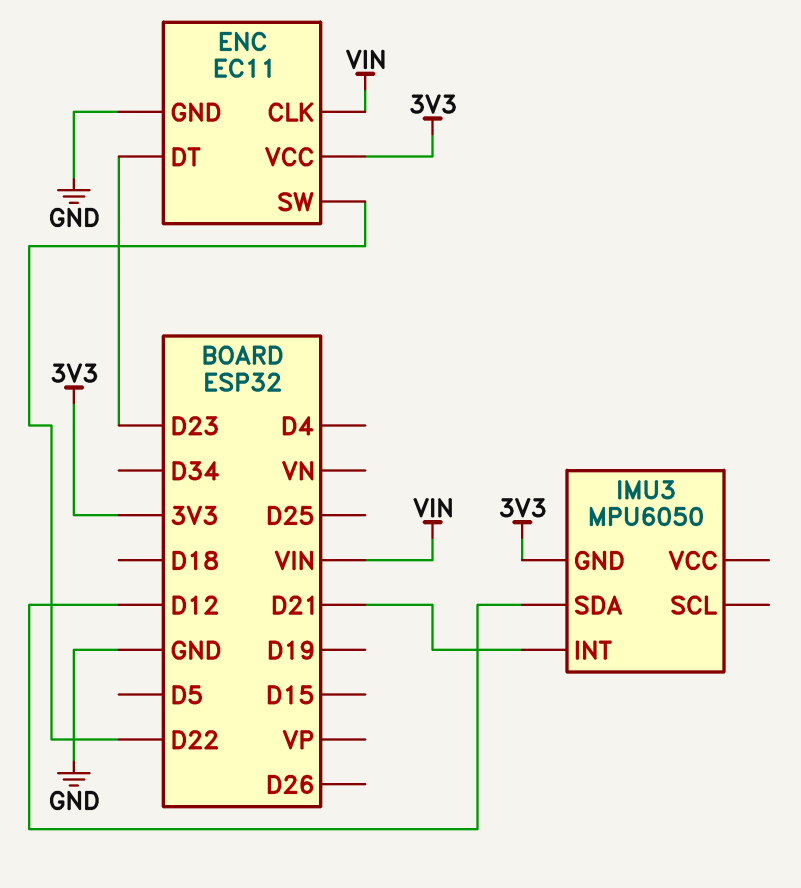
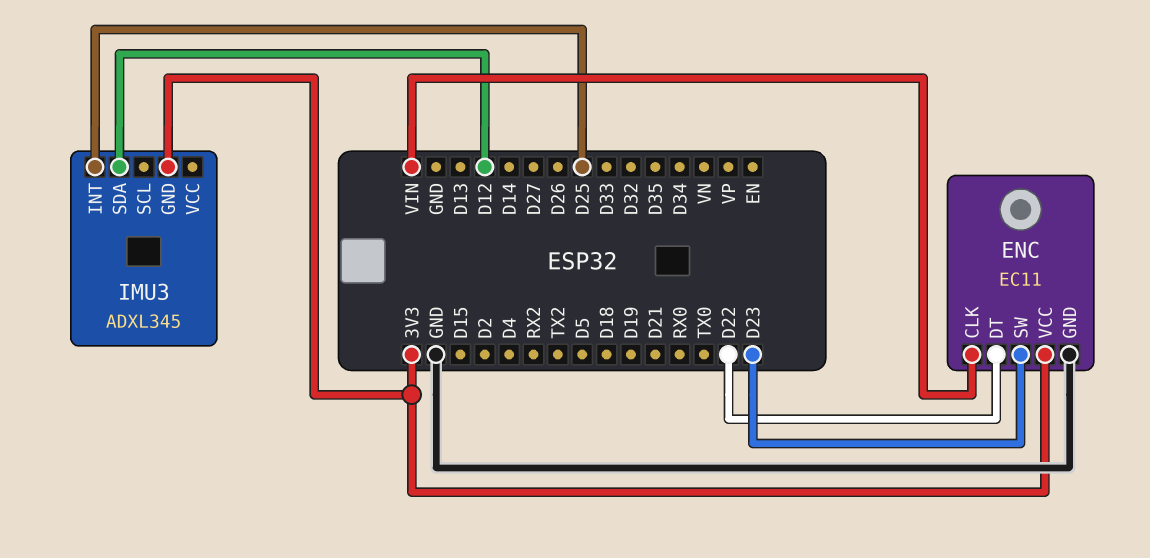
ENC pin DT: D23 -> D22
ENC pin SW: D22 -> D23
IMU3: MPU6050 -> ADXL345
IMU3 pin INT: D21 -> D25

